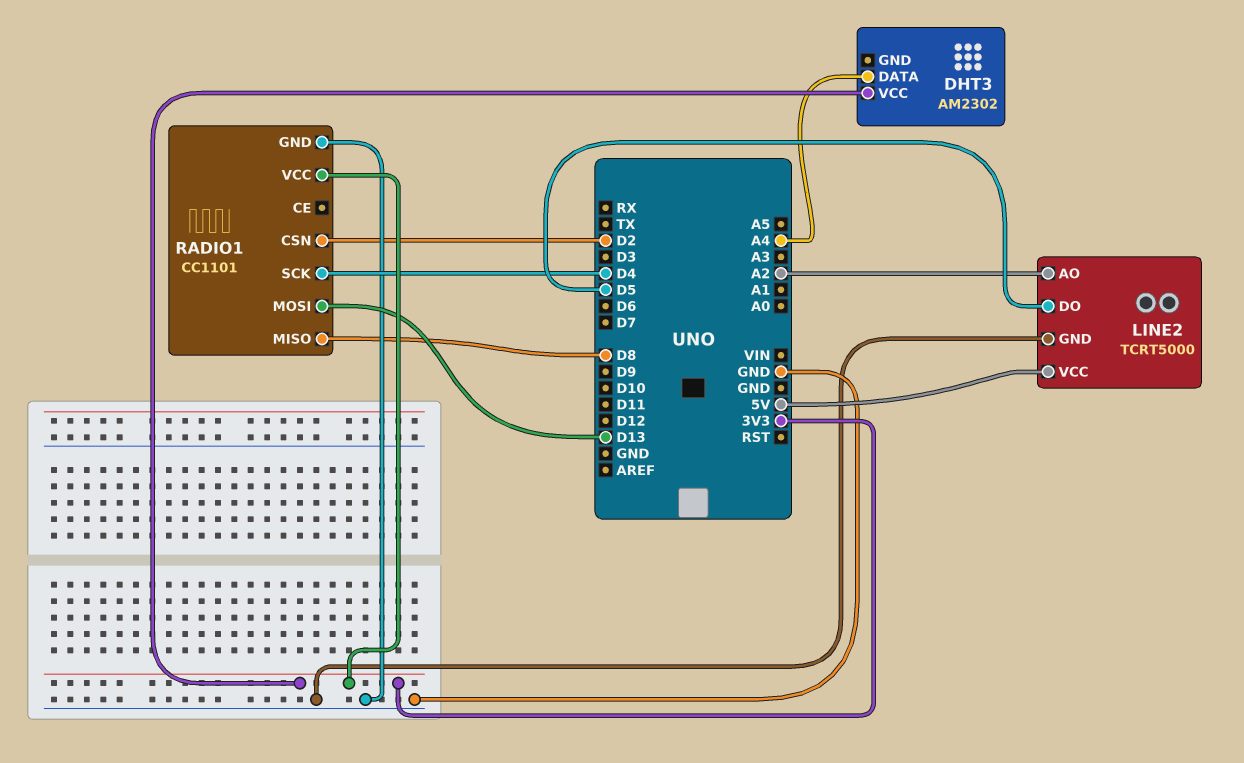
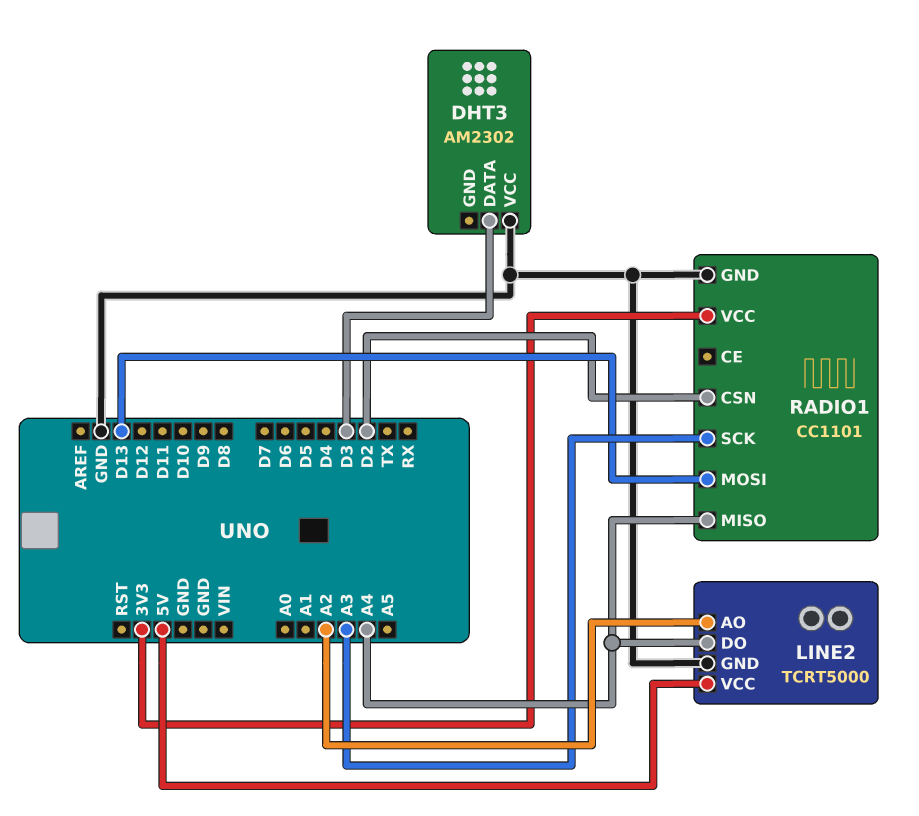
DHT3 pin DATA: A4 -> D3
DHT3 pin VCC: 3V3 -> GND
LINE2 pin DO: D5 -> A4
RADIO1 pin MISO: D8 -> A4
RADIO1 pin SCK: D4 -> A3

